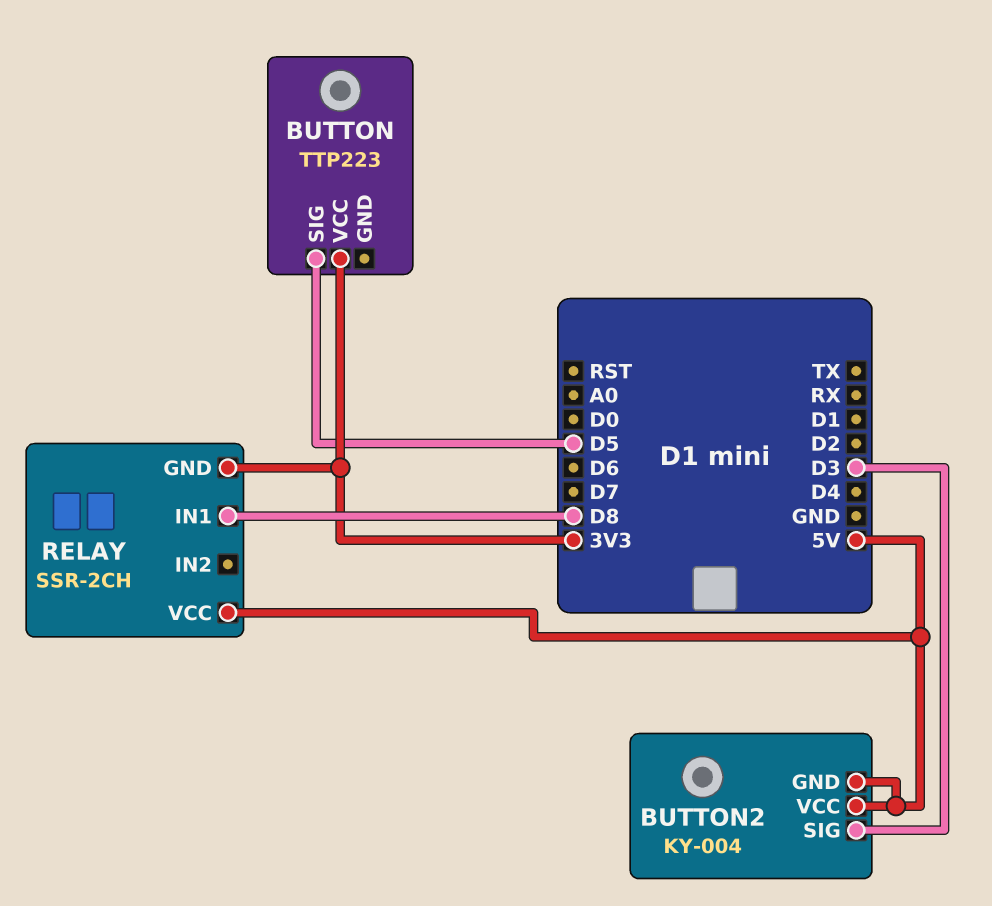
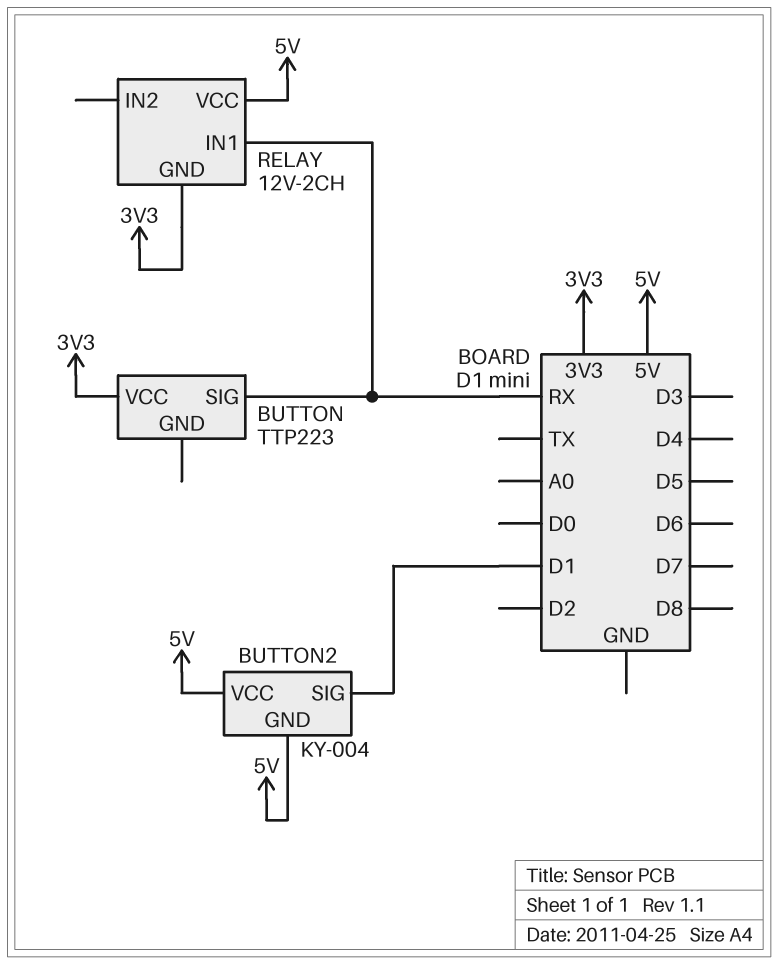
BUTTON pin SIG: D5 -> RX
BUTTON2 pin SIG: D3 -> D1
RELAY: SSR-2CH -> 12V-2CH
RELAY pin IN1: D8 -> RX

